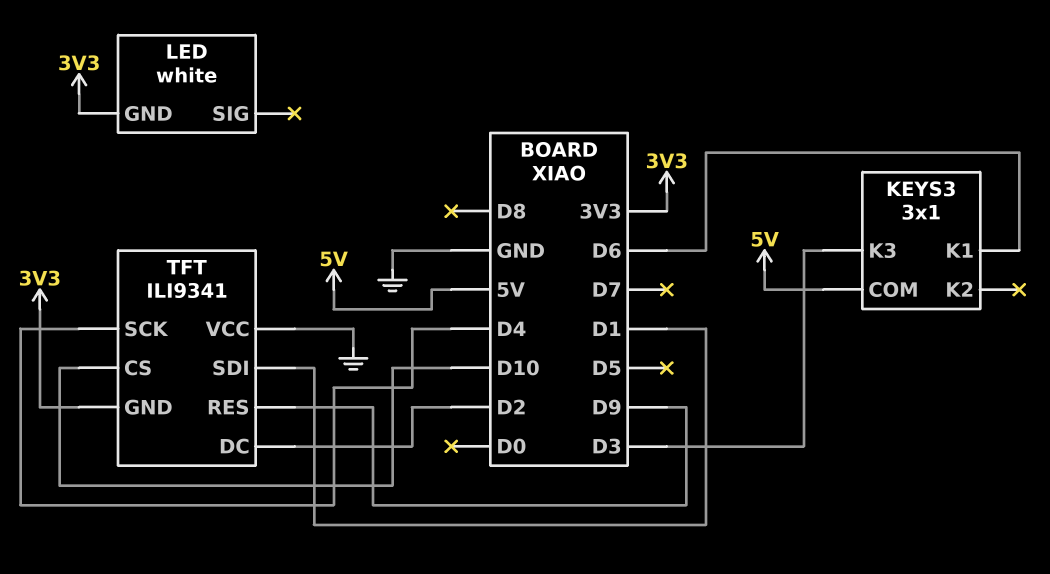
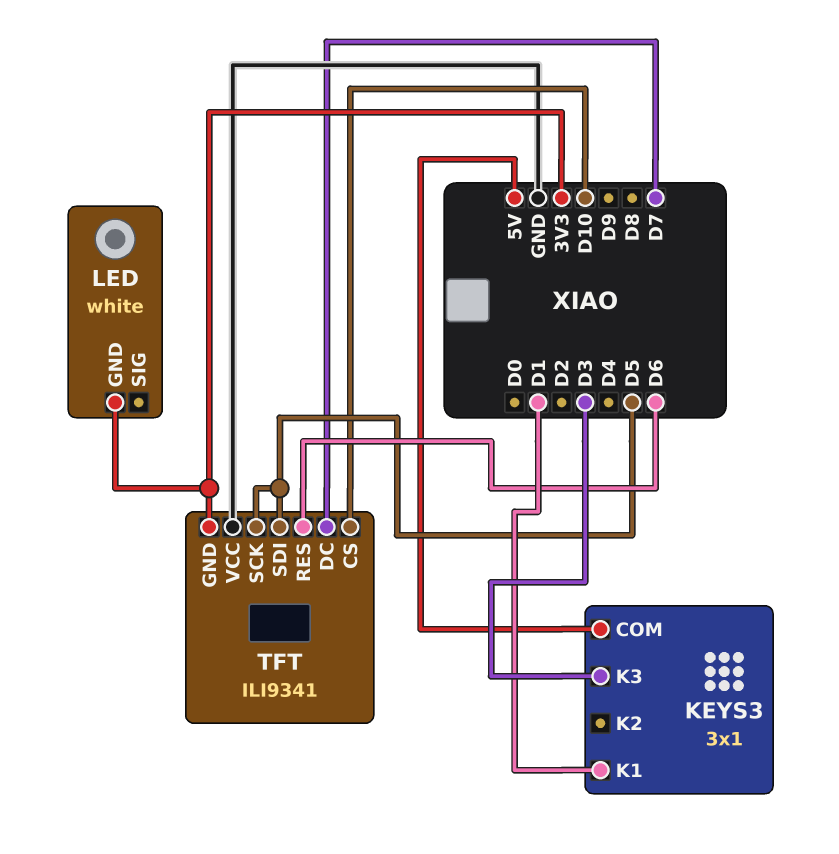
KEYS3 pin K1: D6 -> D1
TFT pin DC: D2 -> D7
TFT pin RES: D9 -> D6
TFT pin SCK: D4 -> D5
TFT pin SDI: D1 -> D5

